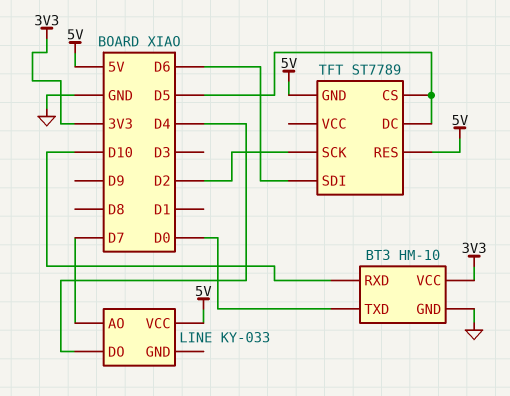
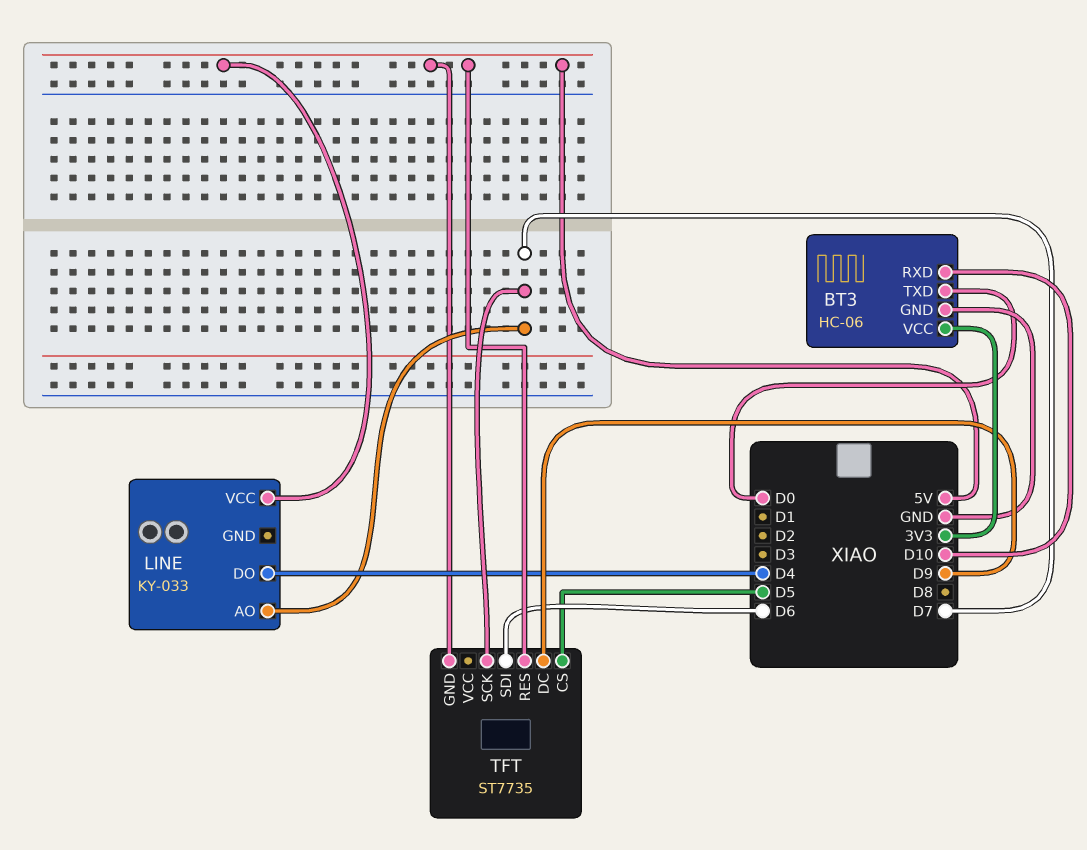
BT3: HM-10 -> HC-06
TFT: ST7789 -> ST7735
TFT pin DC: D5 -> D9
TFT pin SCK: D2 -> D7

